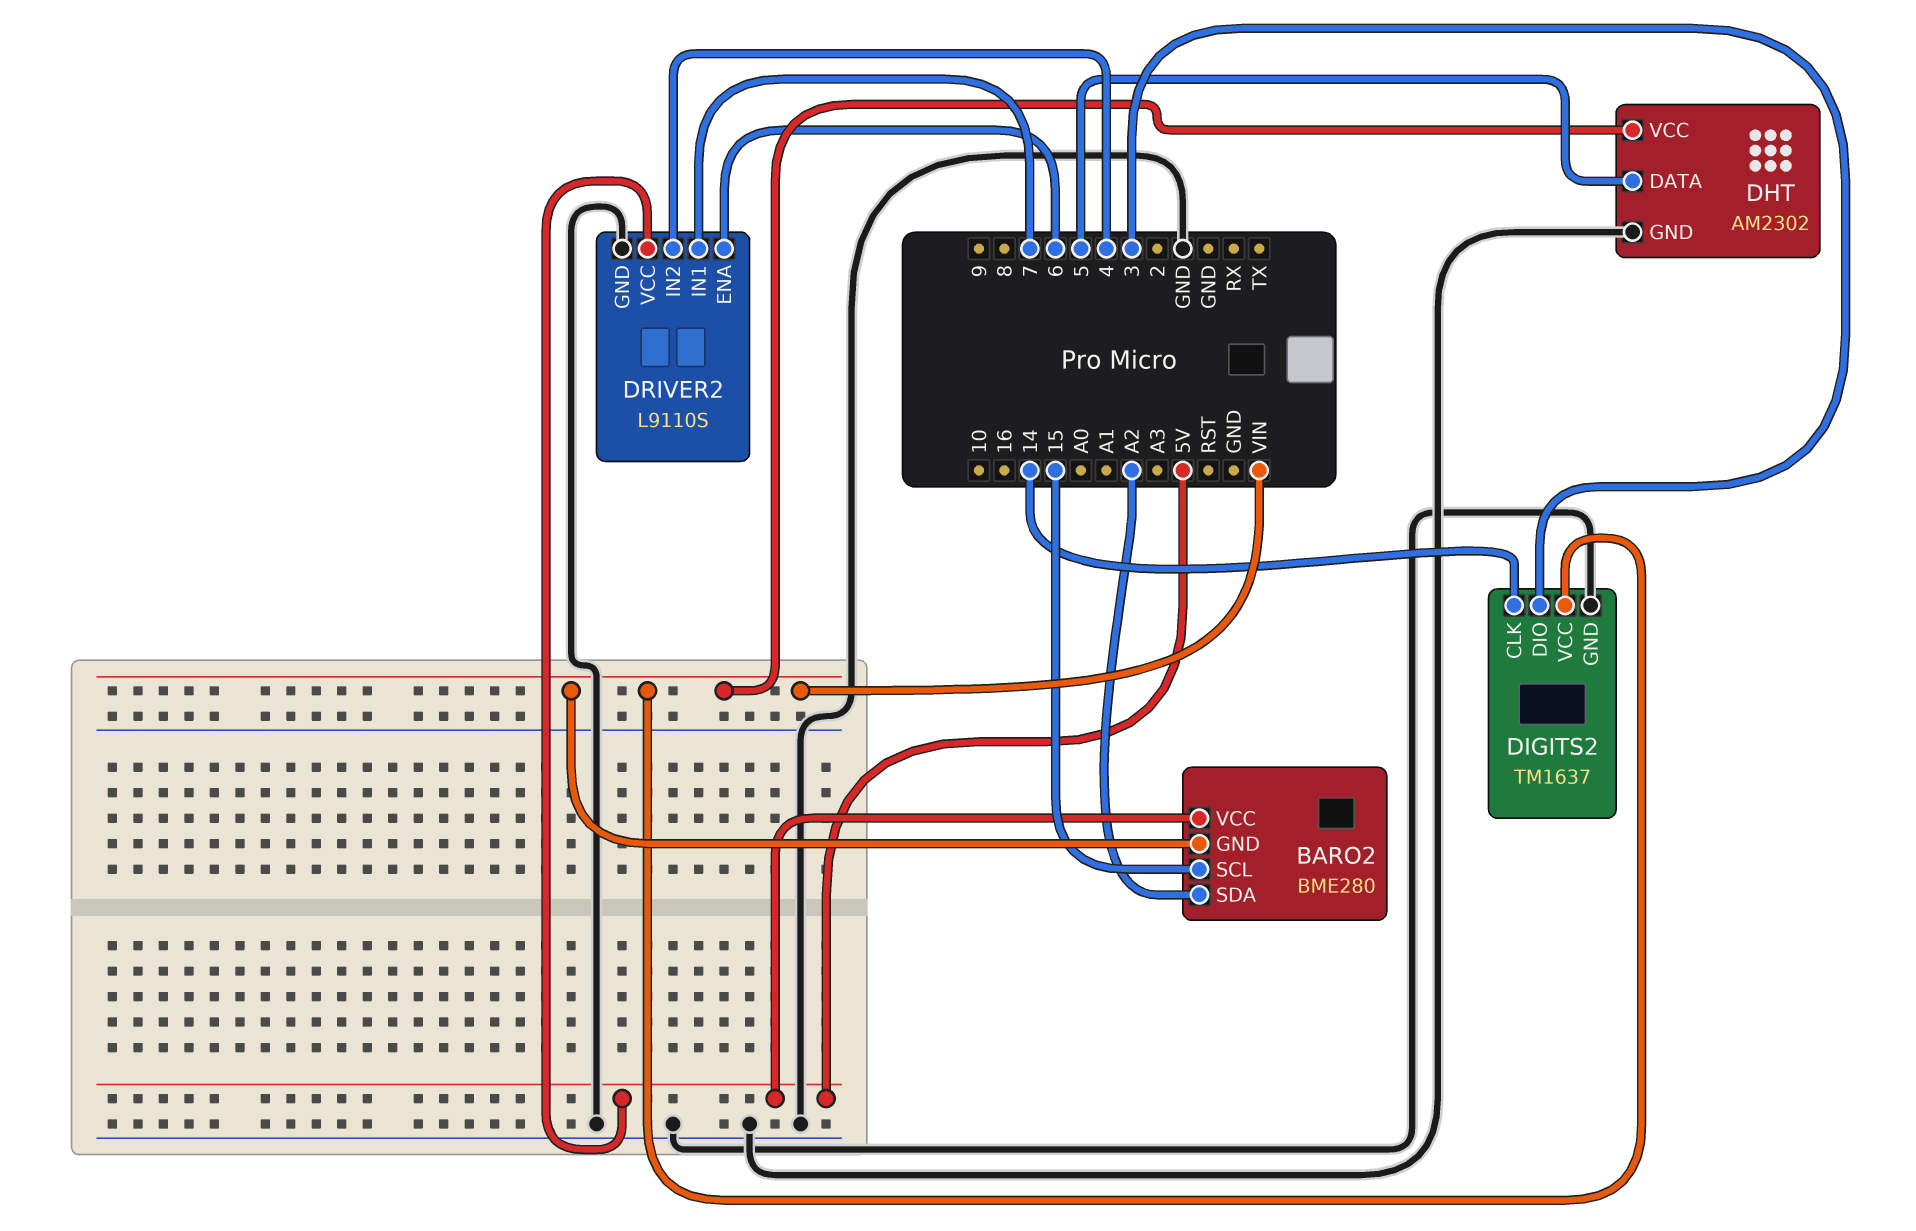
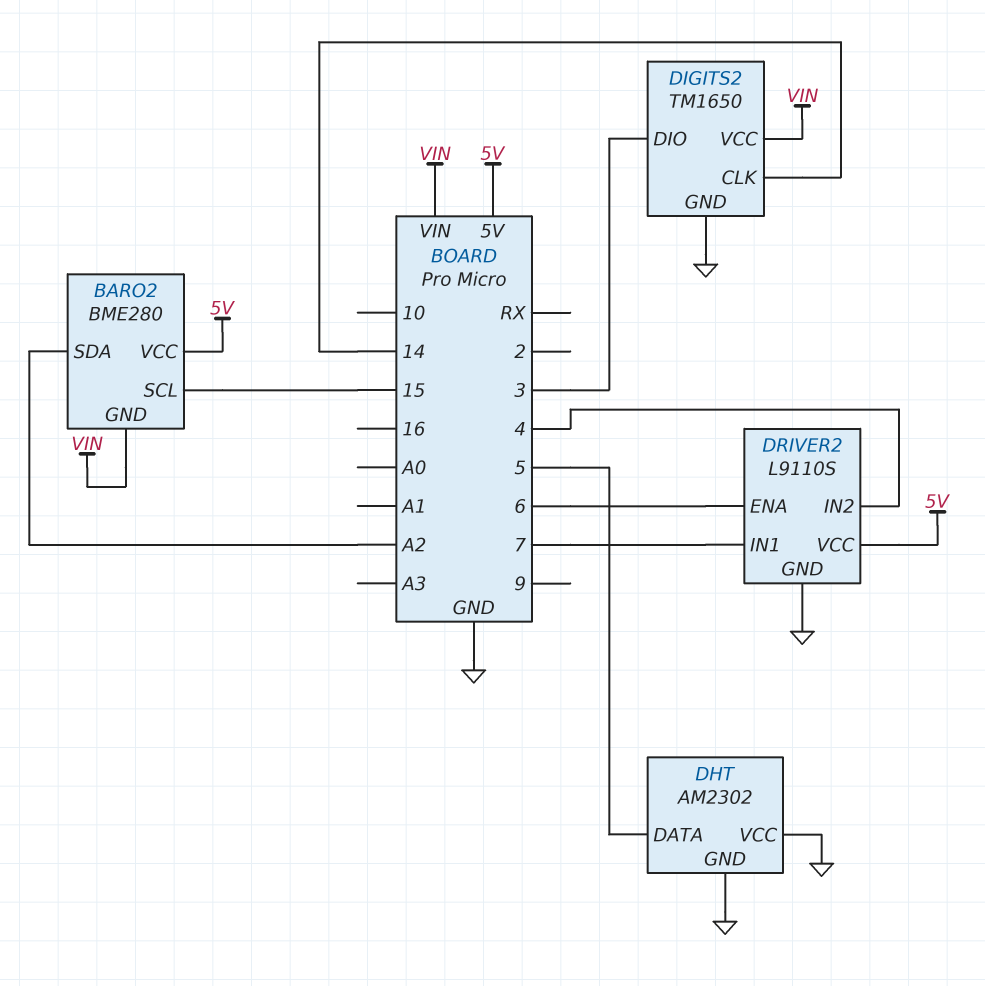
DHT pin VCC: VIN -> GND
DIGITS2: TM1637 -> TM1650

